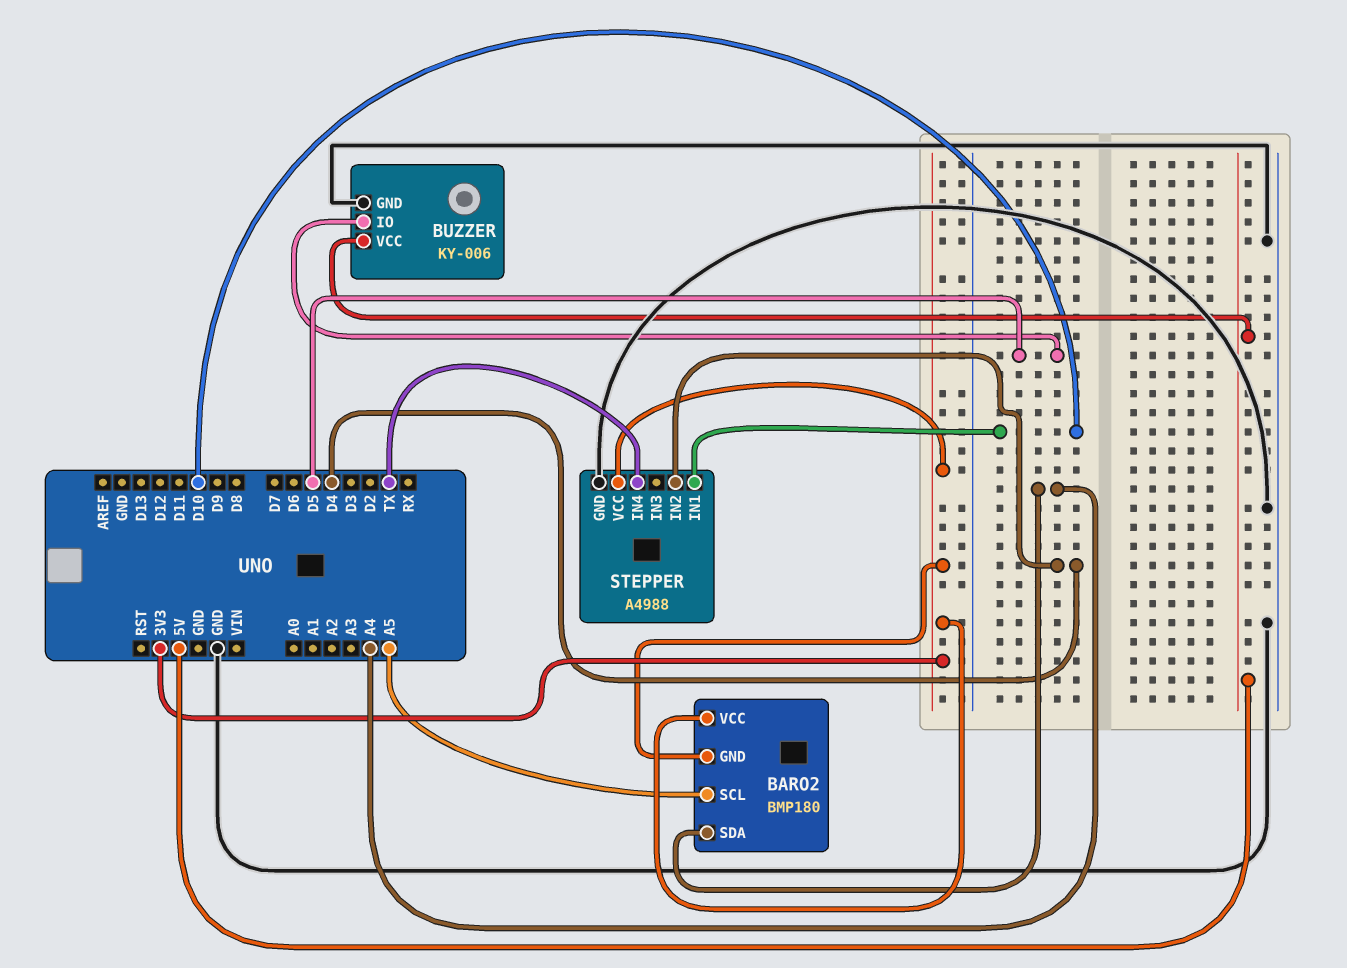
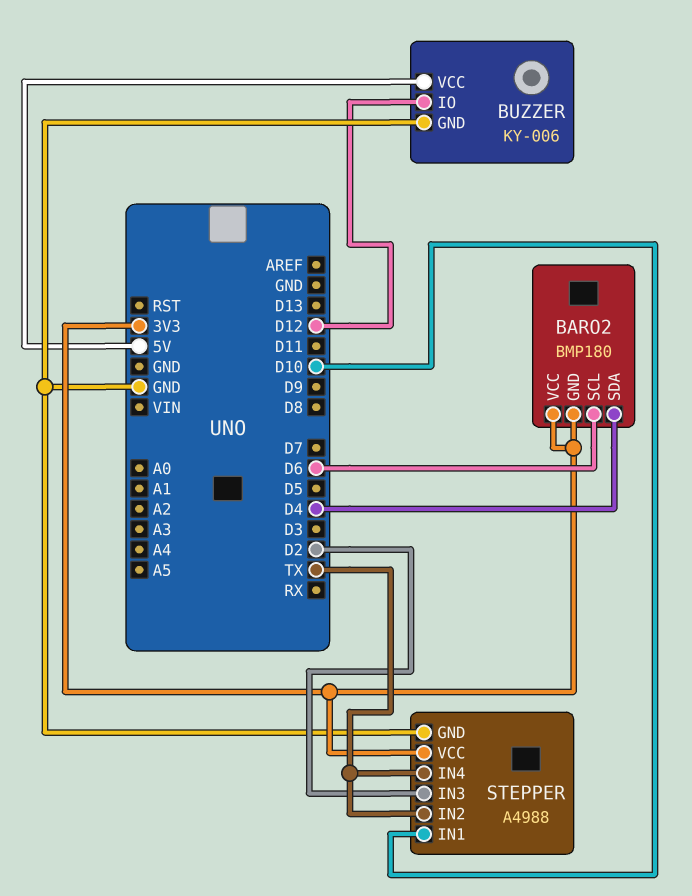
BARO2 pin SCL: A5 -> D6
BARO2 pin SDA: A4 -> D4
BUZZER pin IO: D5 -> D12
STEPPER pin IN2: D4 -> TX
STEPPER pin IN3: none -> D2

